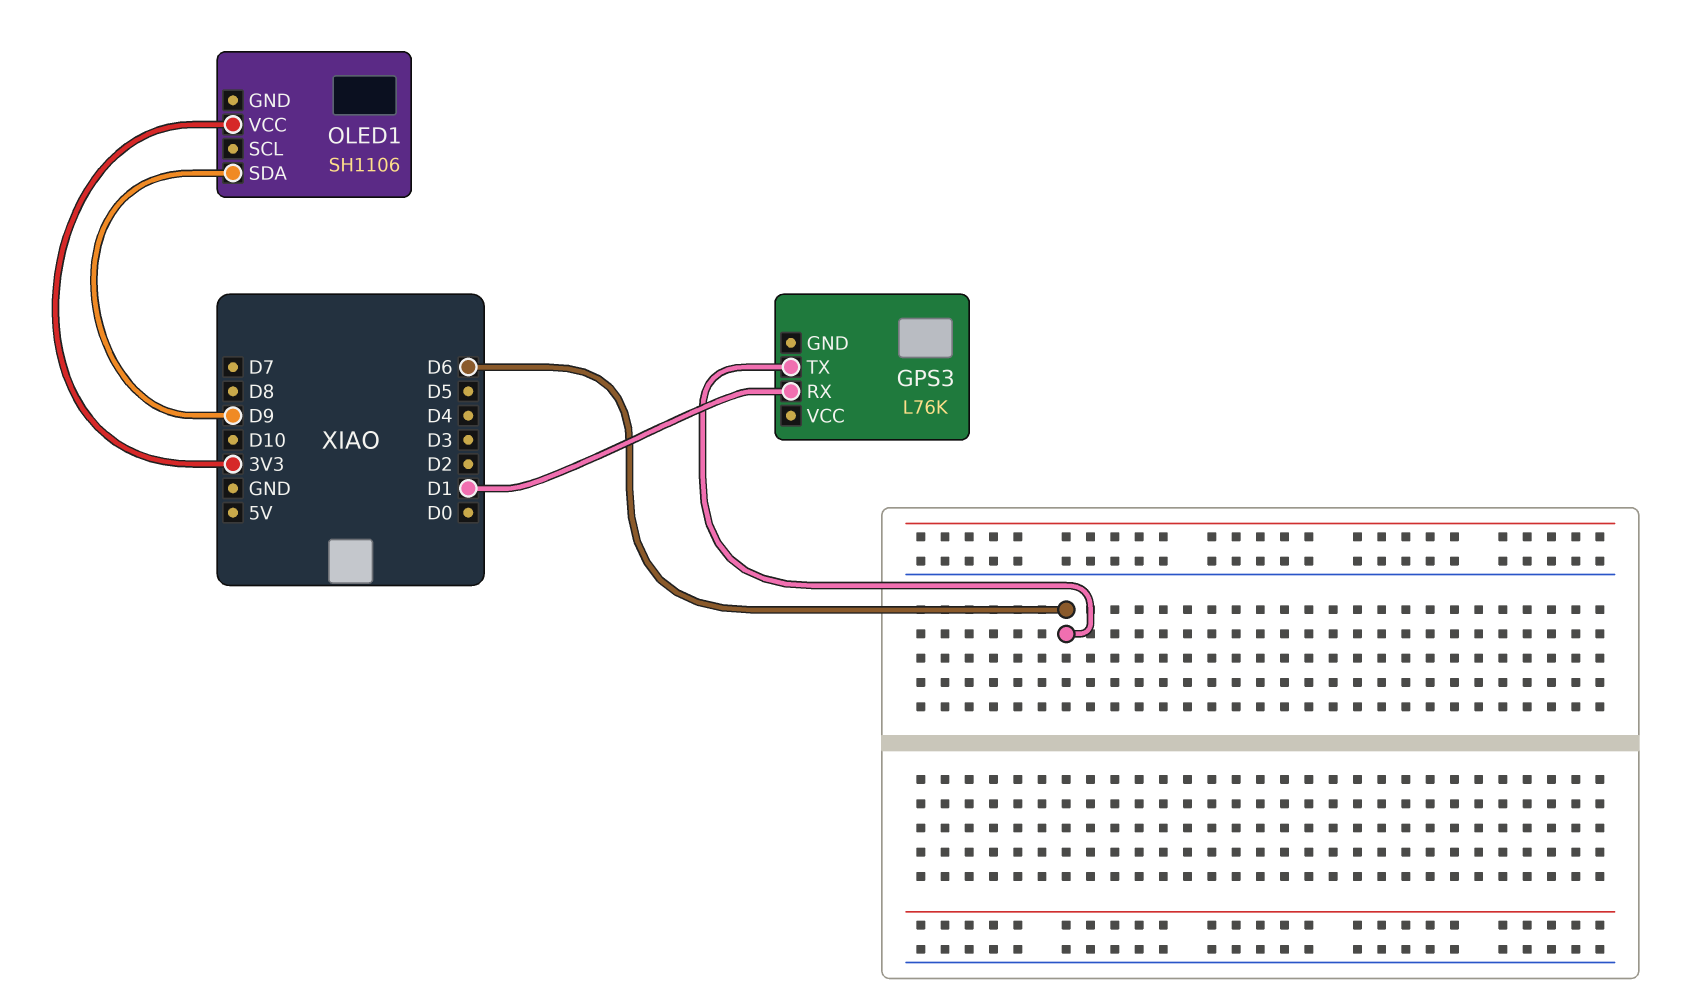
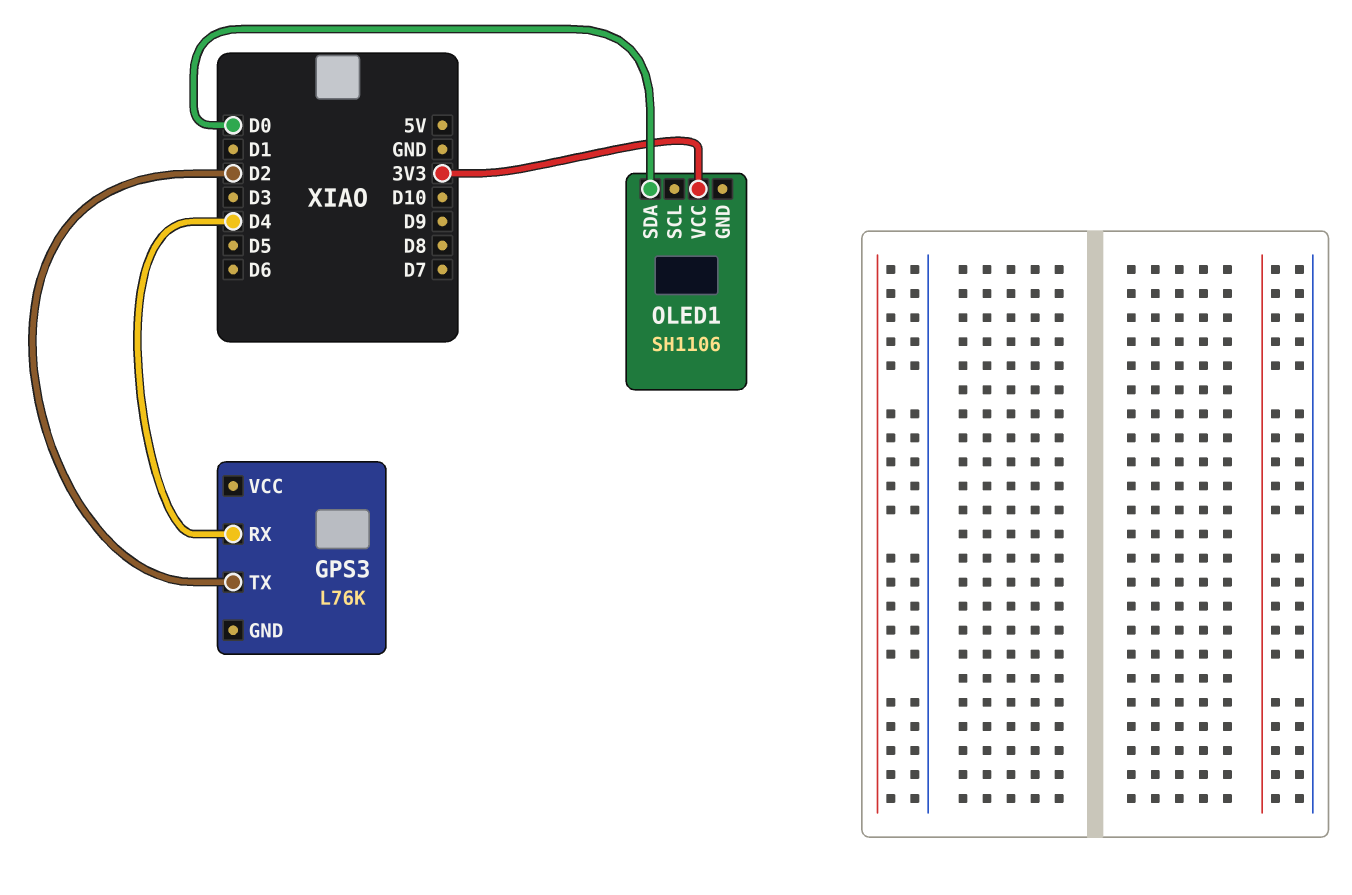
GPS3 pin RX: D1 -> D4
GPS3 pin TX: D6 -> D2
OLED1 pin SDA: D9 -> D0

